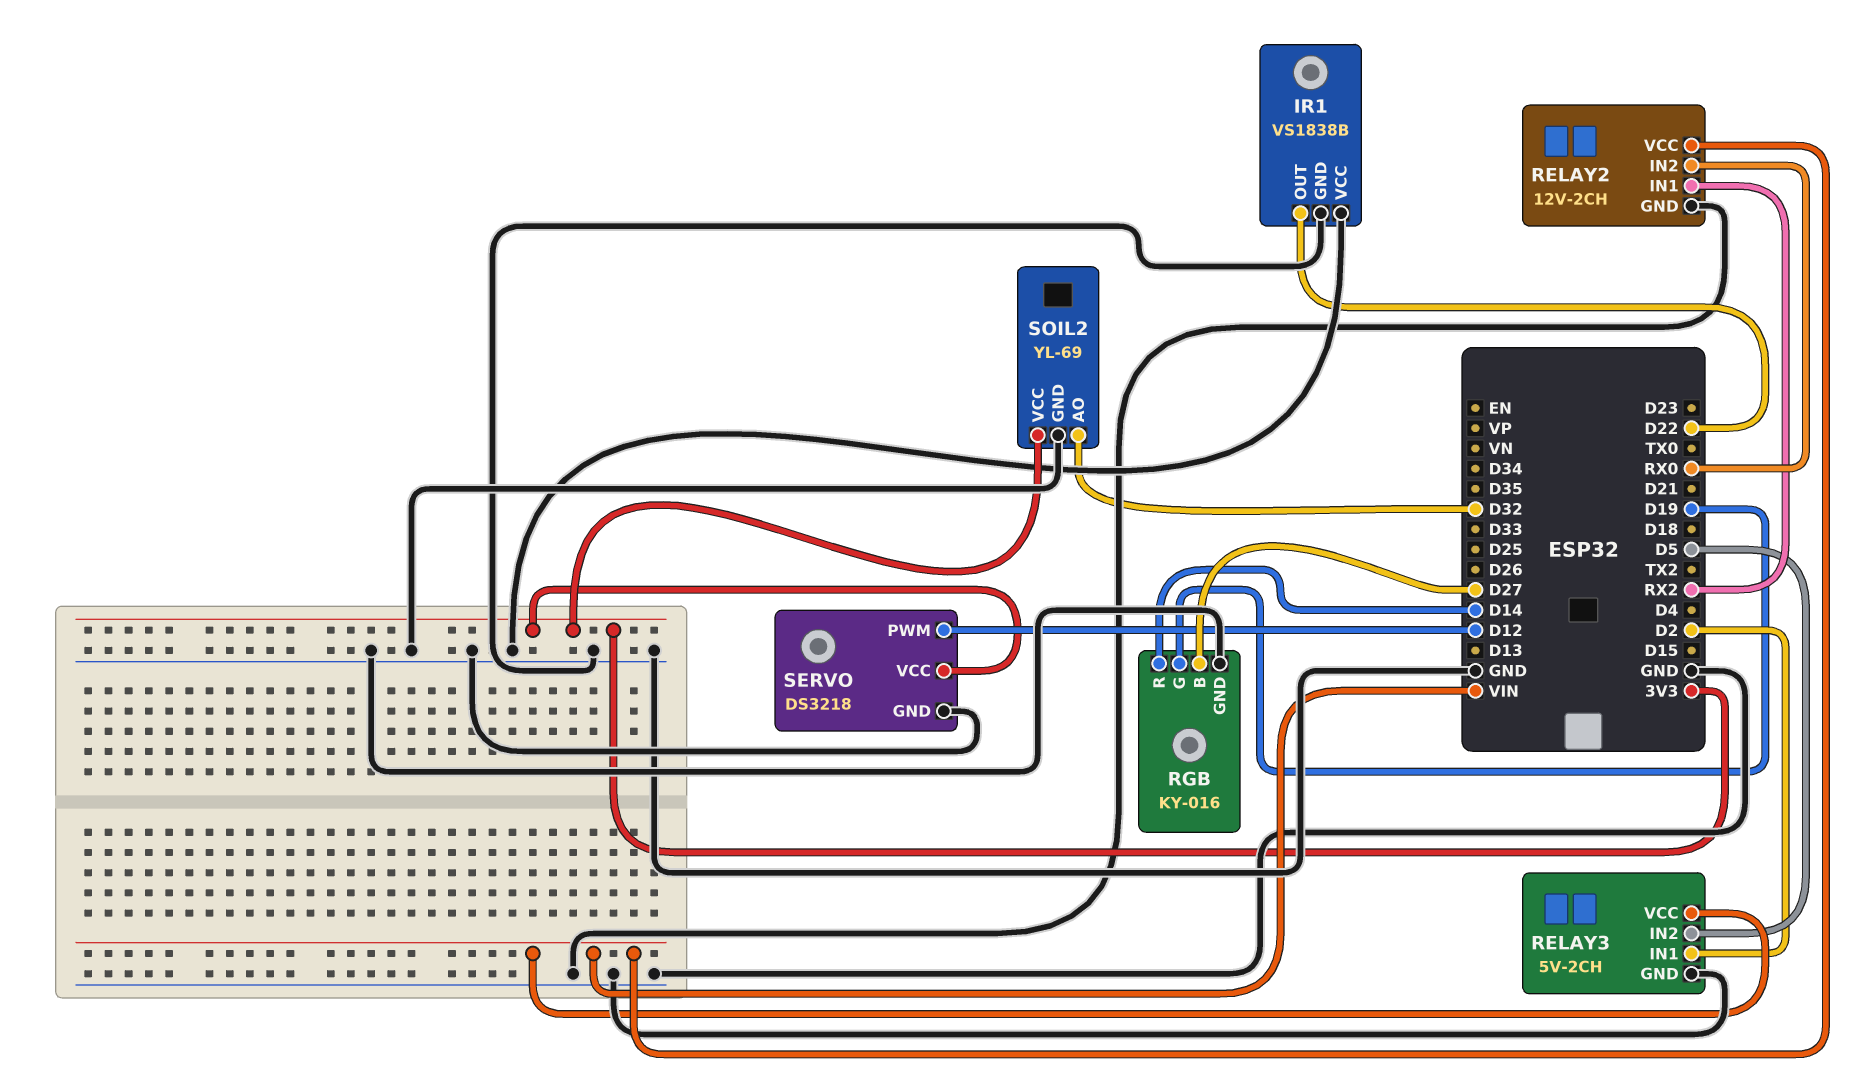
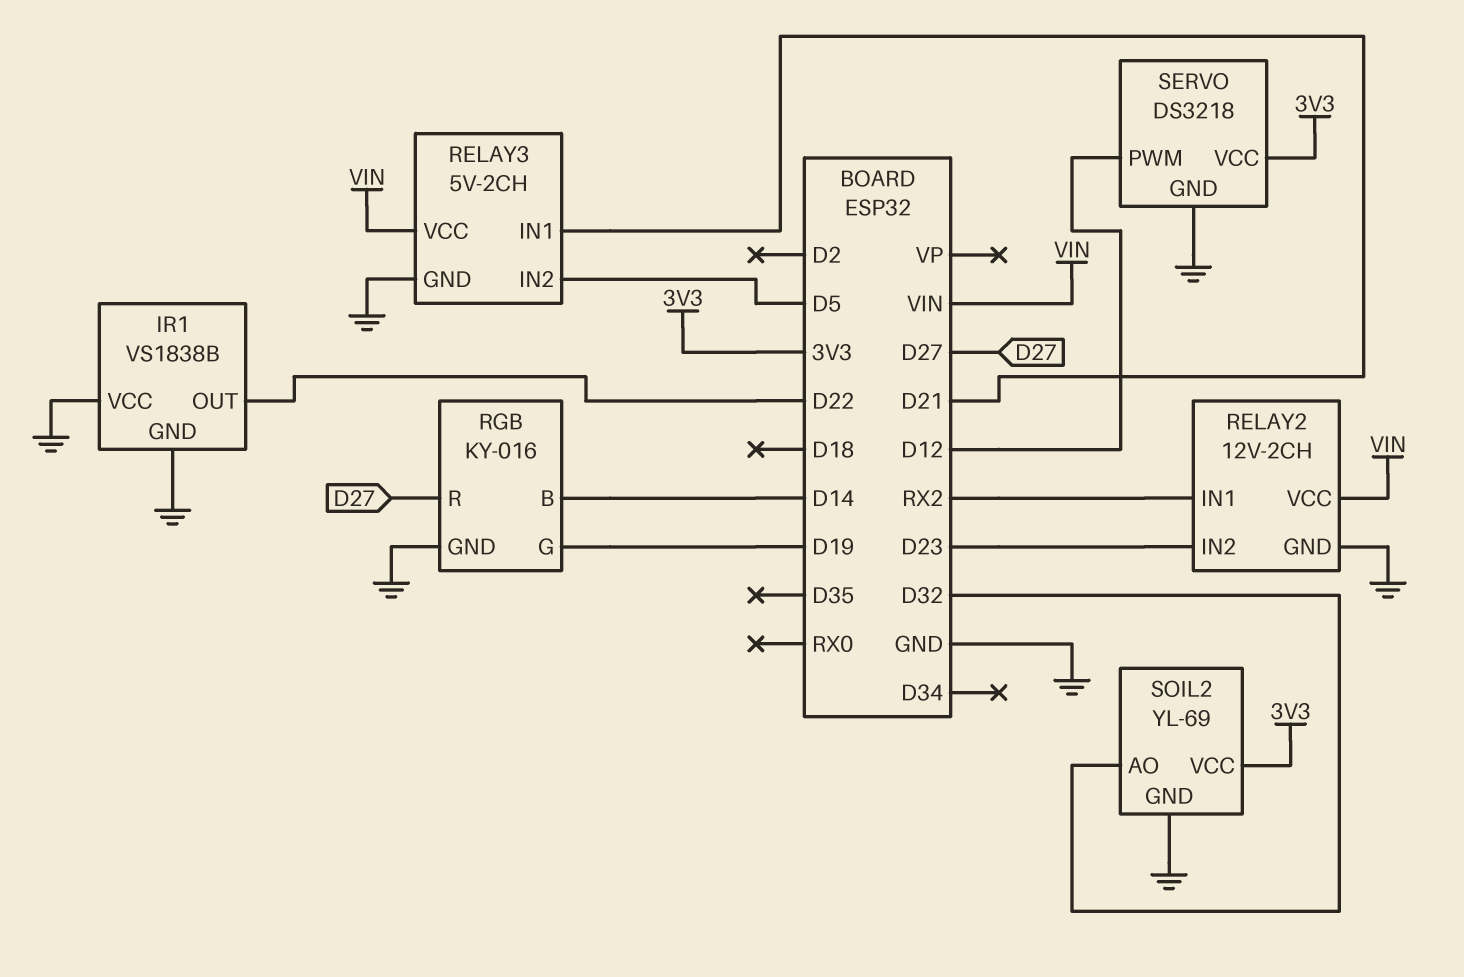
RELAY2 pin IN2: RX0 -> D23
RELAY3 pin IN1: D2 -> D21
RGB pin B: D27 -> D14
RGB pin R: D14 -> D27

